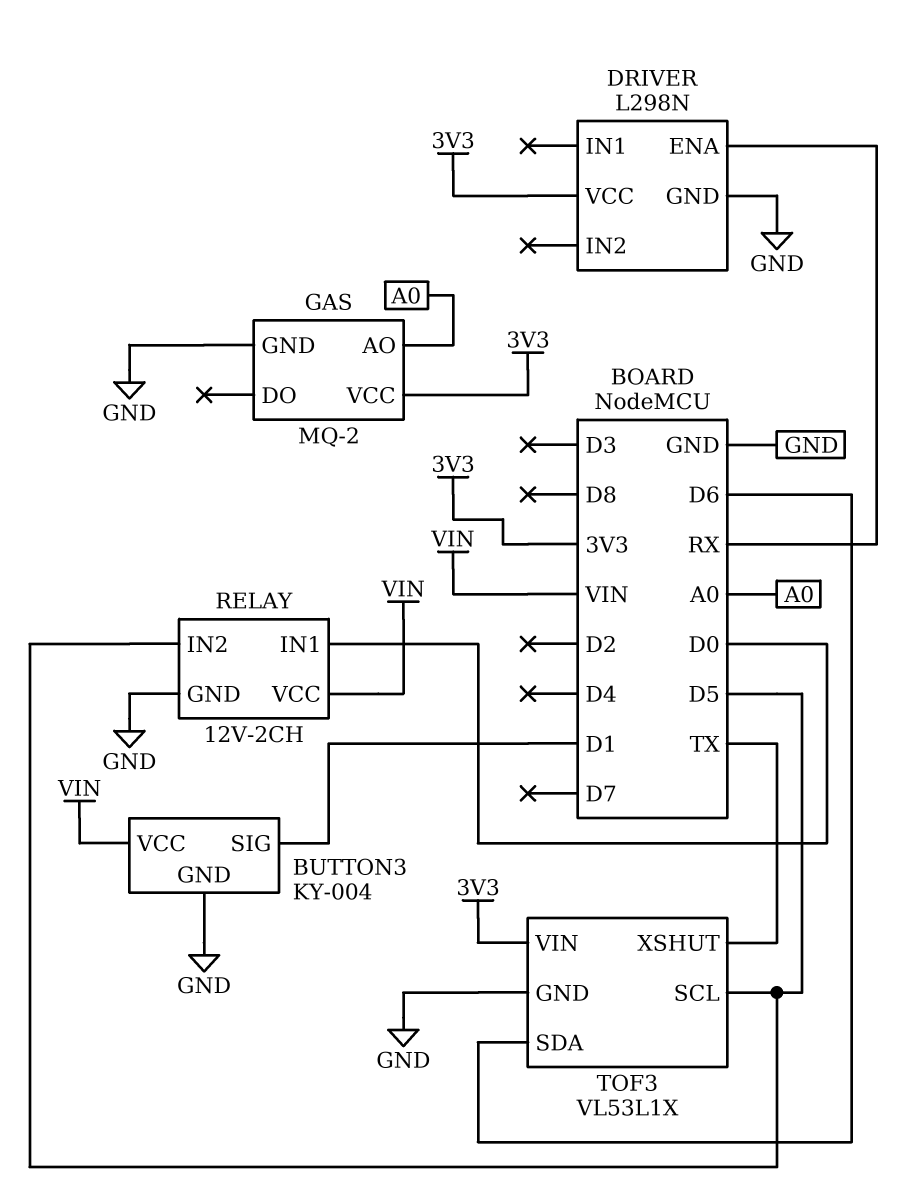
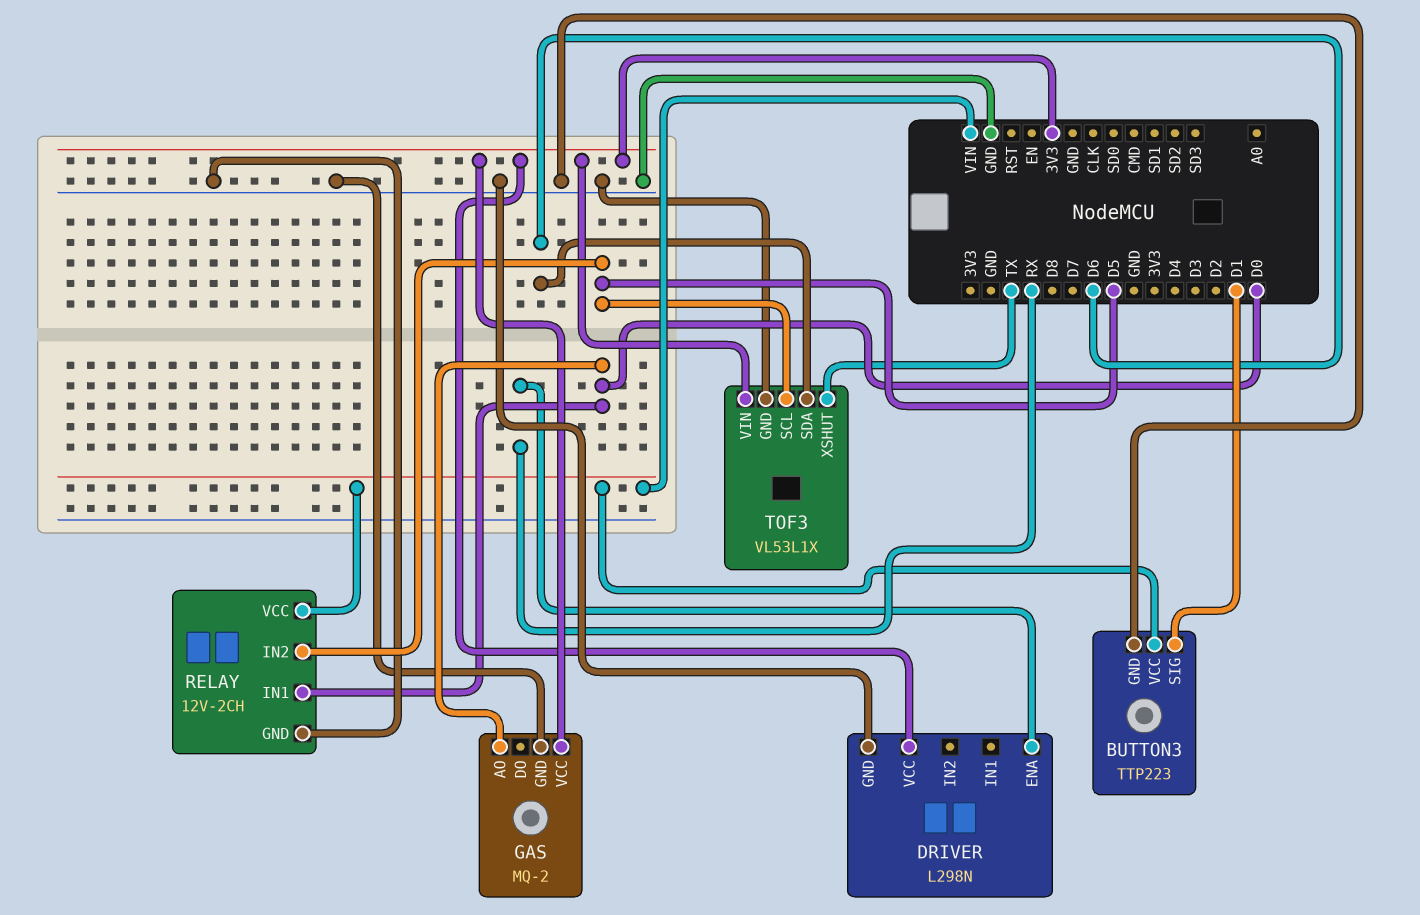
BUTTON3: KY-004 -> TTP223
GAS pin AO: A0 -> D0

